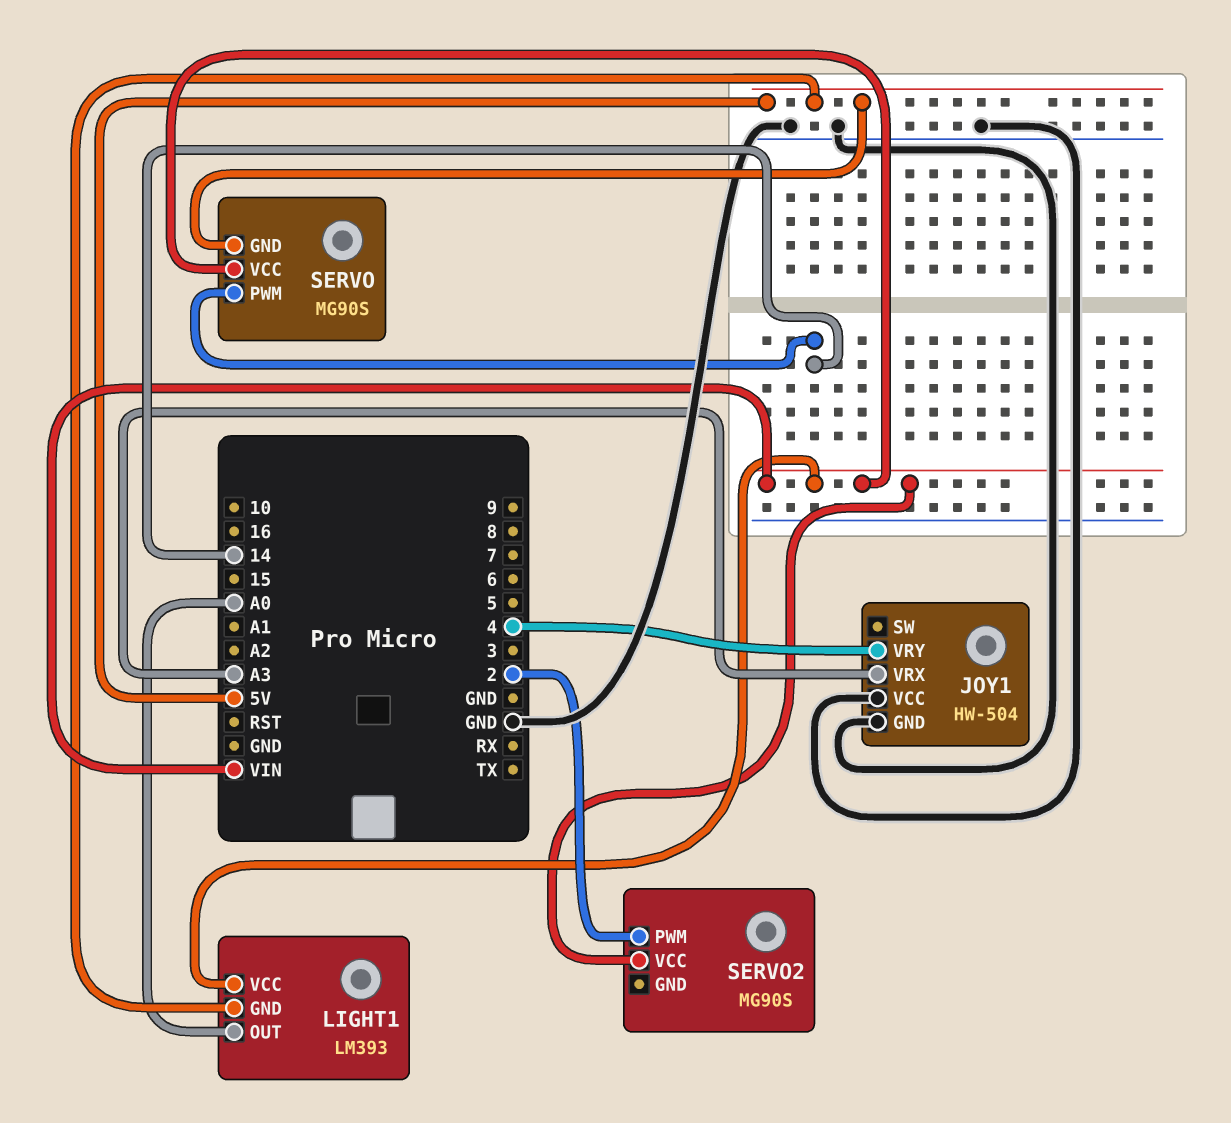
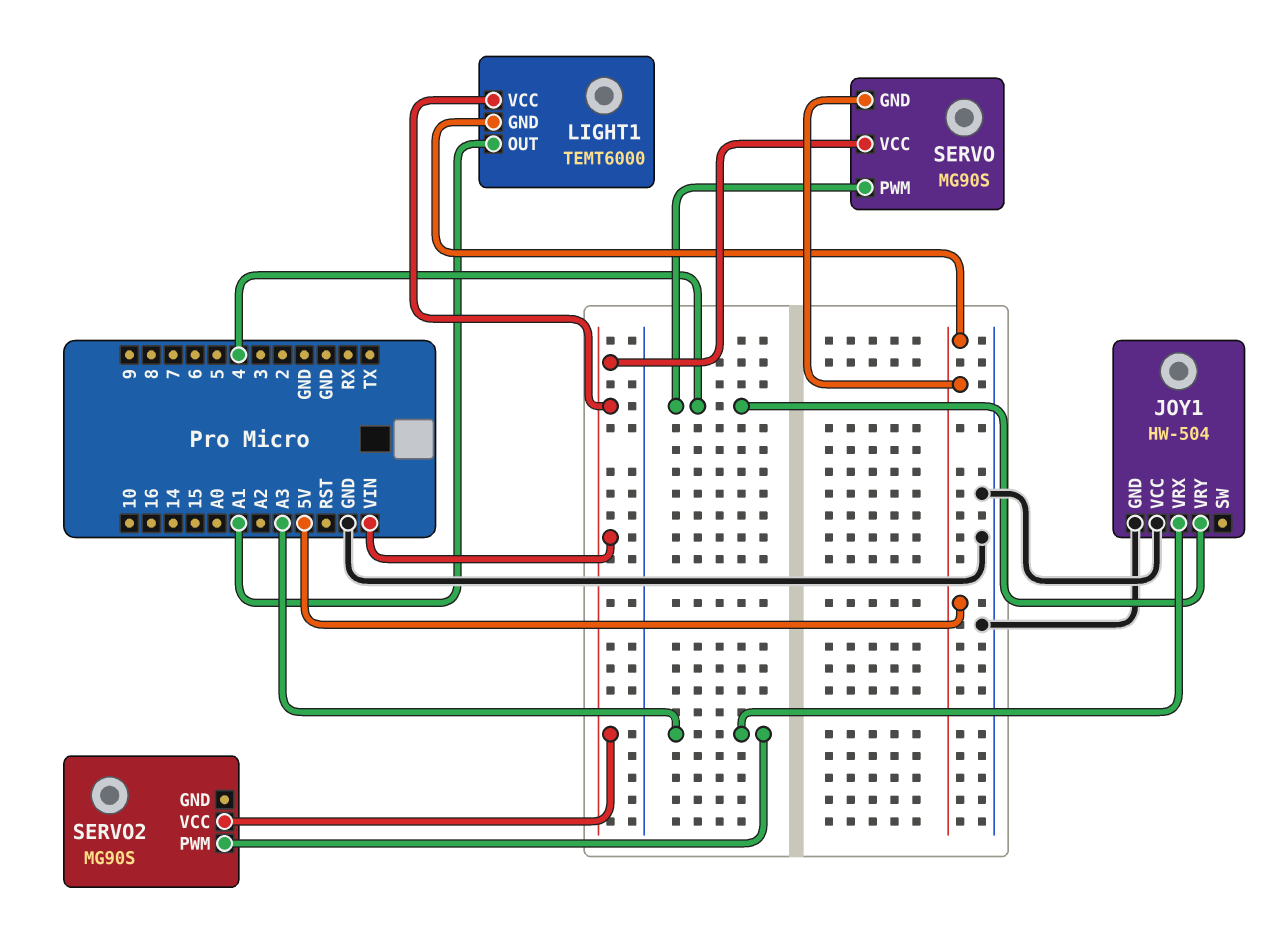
LIGHT1: LM393 -> TEMT6000
LIGHT1 pin OUT: A0 -> A1
SERVO pin PWM: 14 -> 4
SERVO2 pin PWM: 2 -> A3

